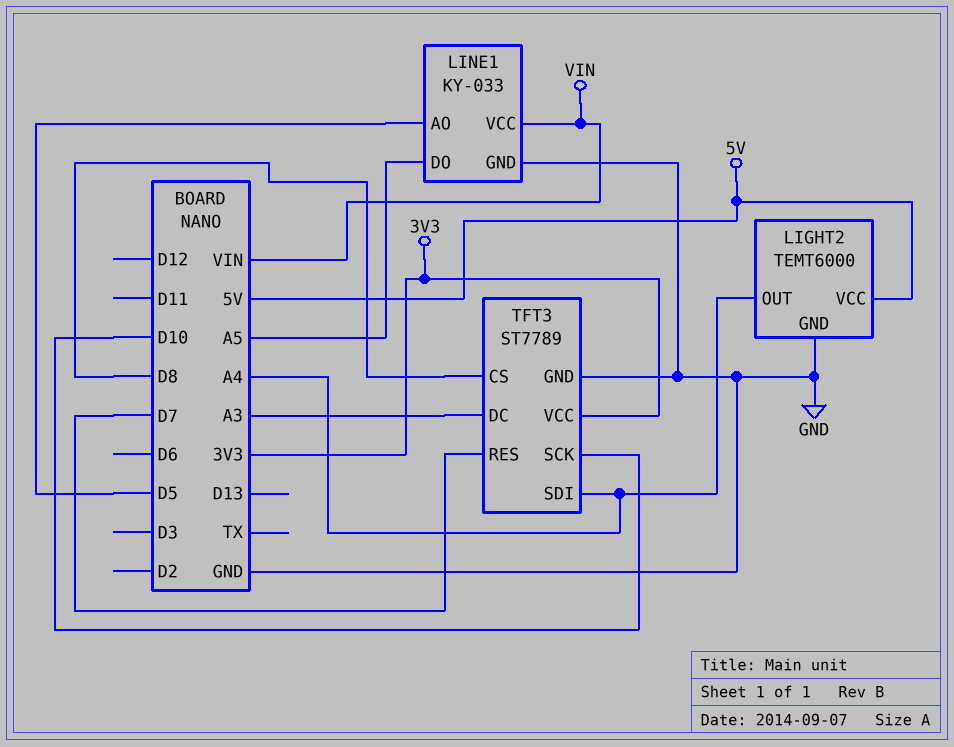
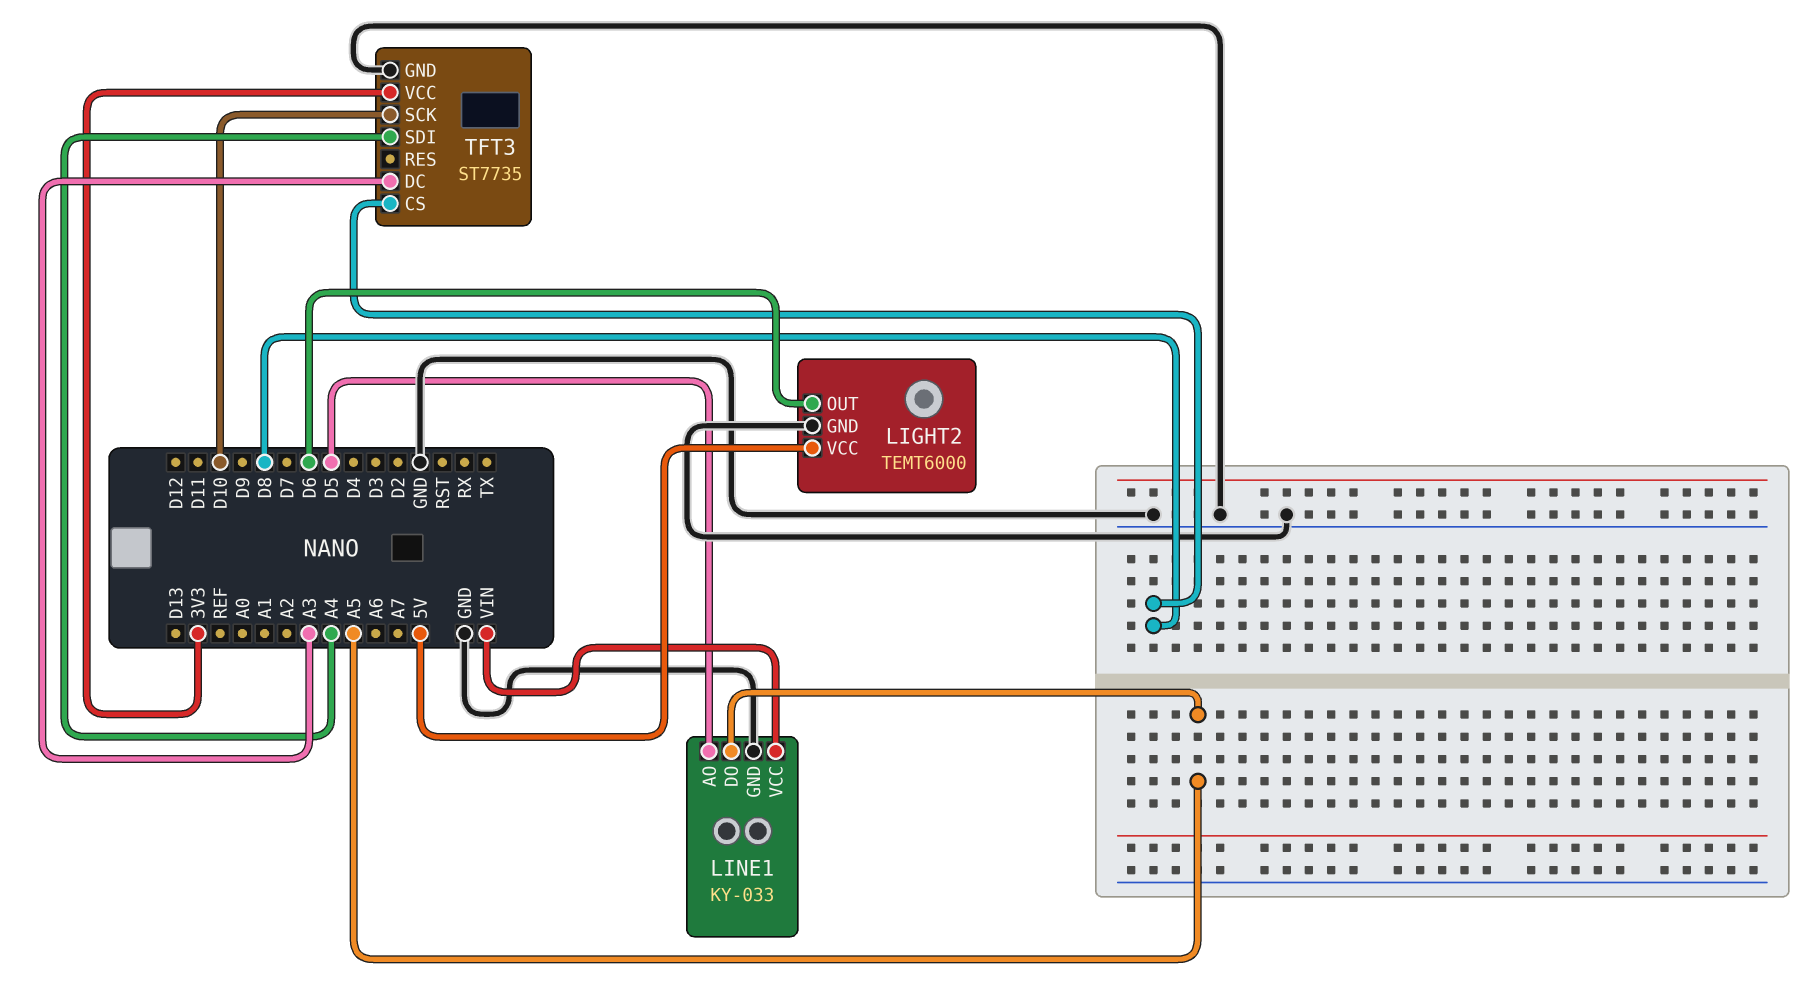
LIGHT2 pin OUT: A4 -> D6
TFT3: ST7789 -> ST7735
TFT3 pin RES: D7 -> none

